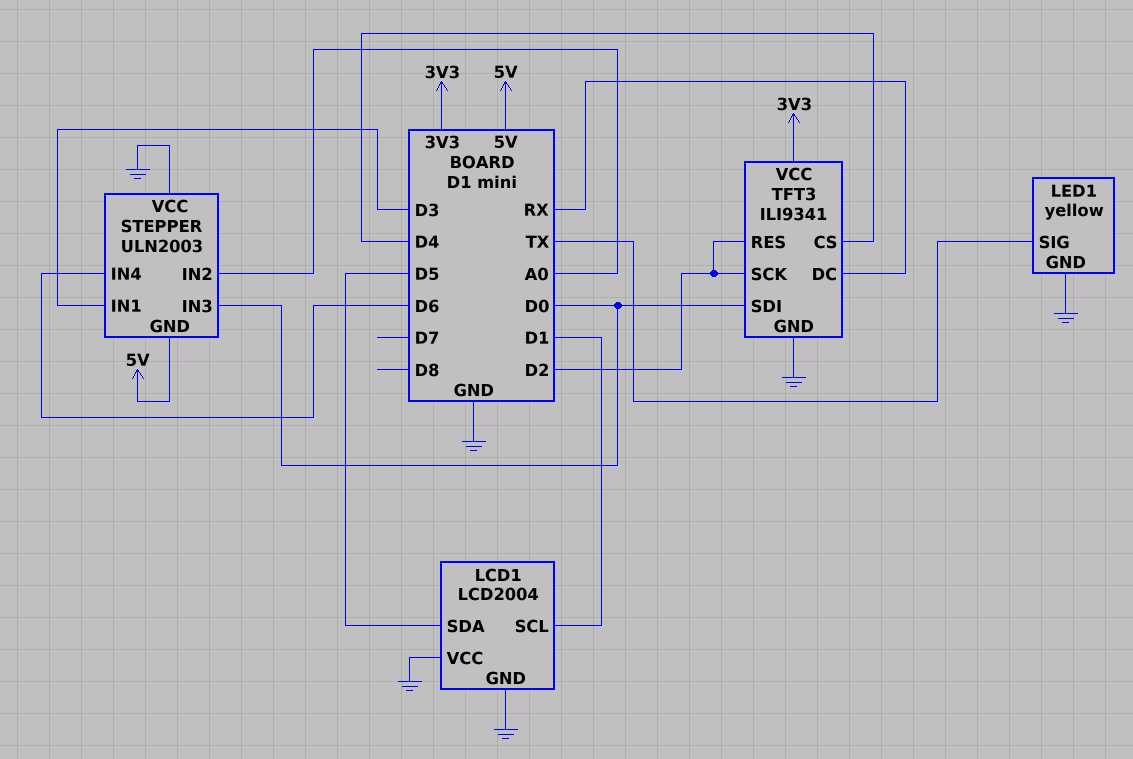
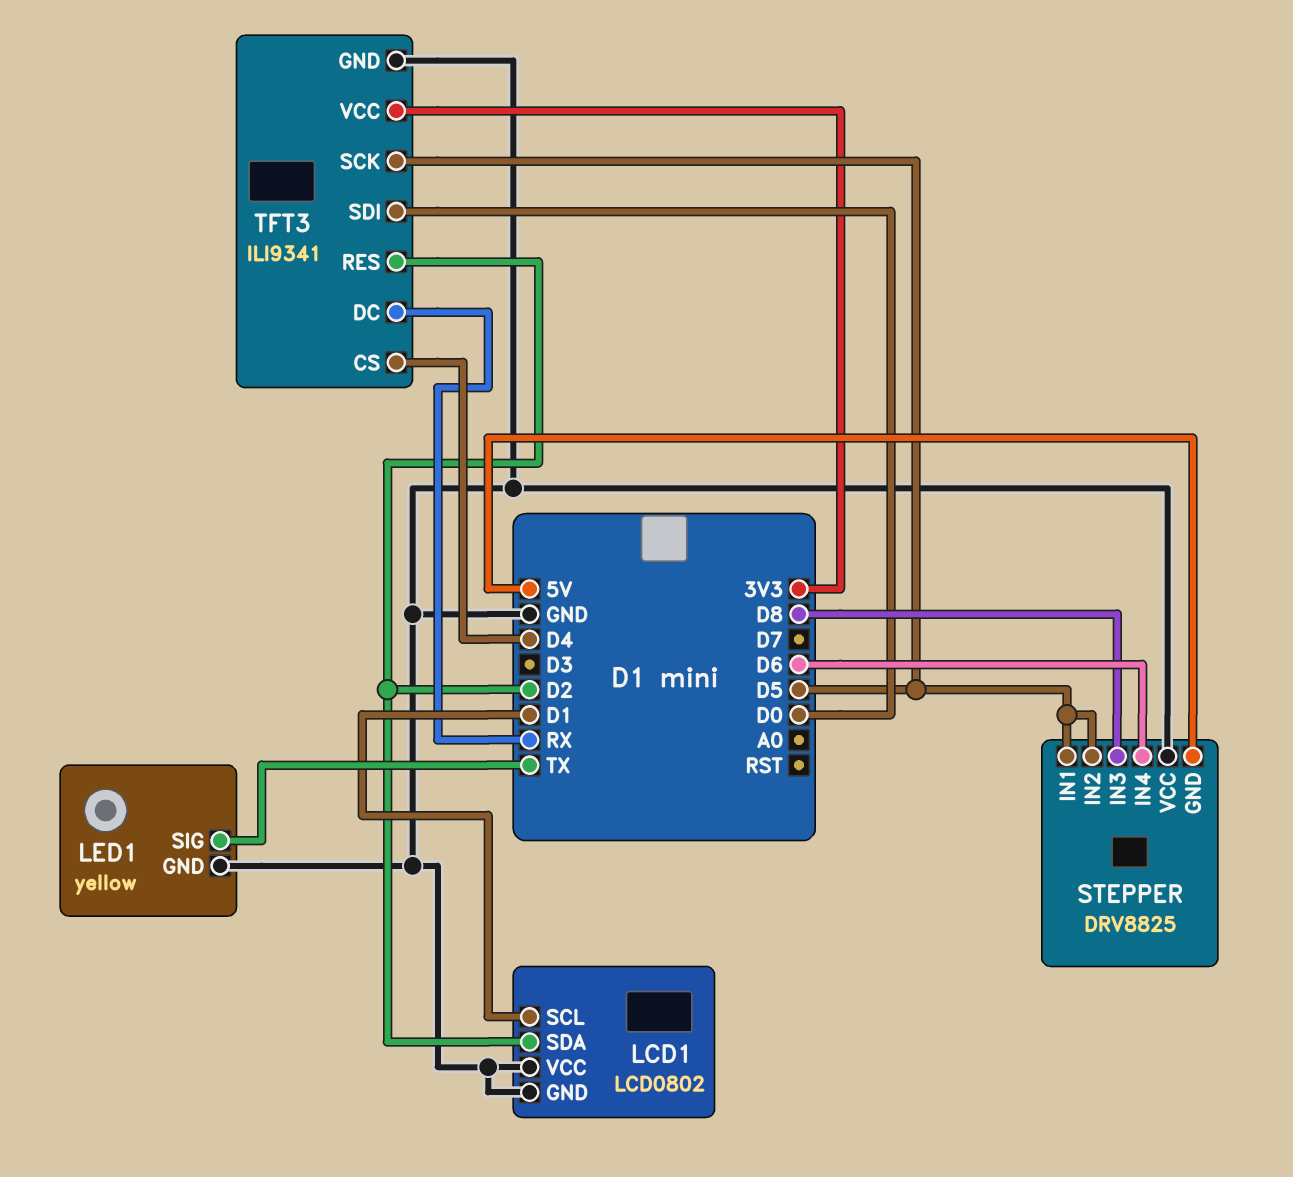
LCD1: LCD2004 -> LCD0802
LCD1 pin SDA: D5 -> D2
STEPPER: ULN2003 -> DRV8825
STEPPER pin IN1: D3 -> D5
STEPPER pin IN2: A0 -> D5
STEPPER pin IN3: D0 -> D8
TFT3 pin SCK: D2 -> D5

